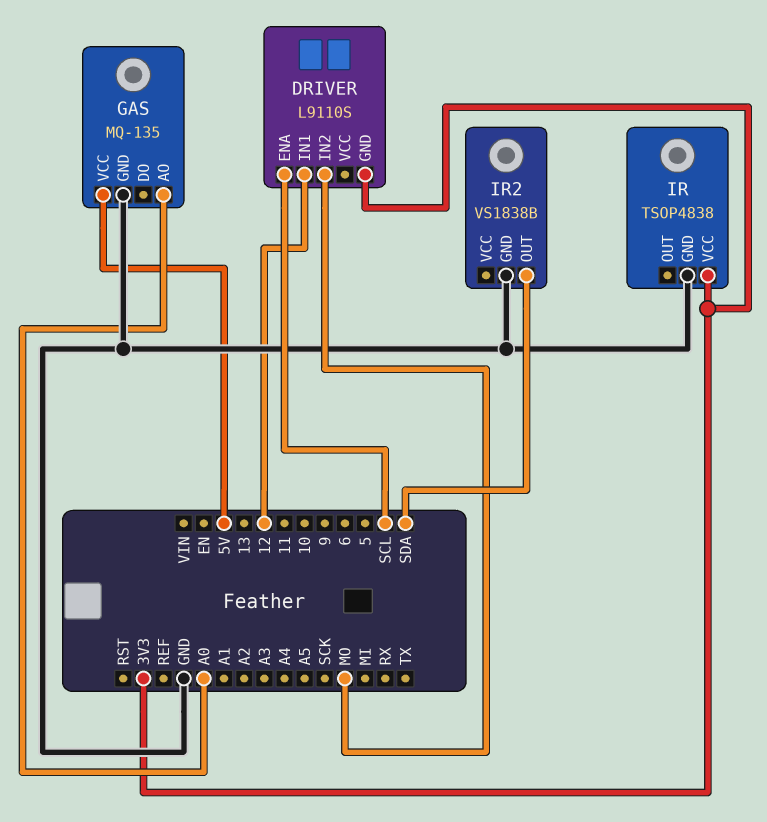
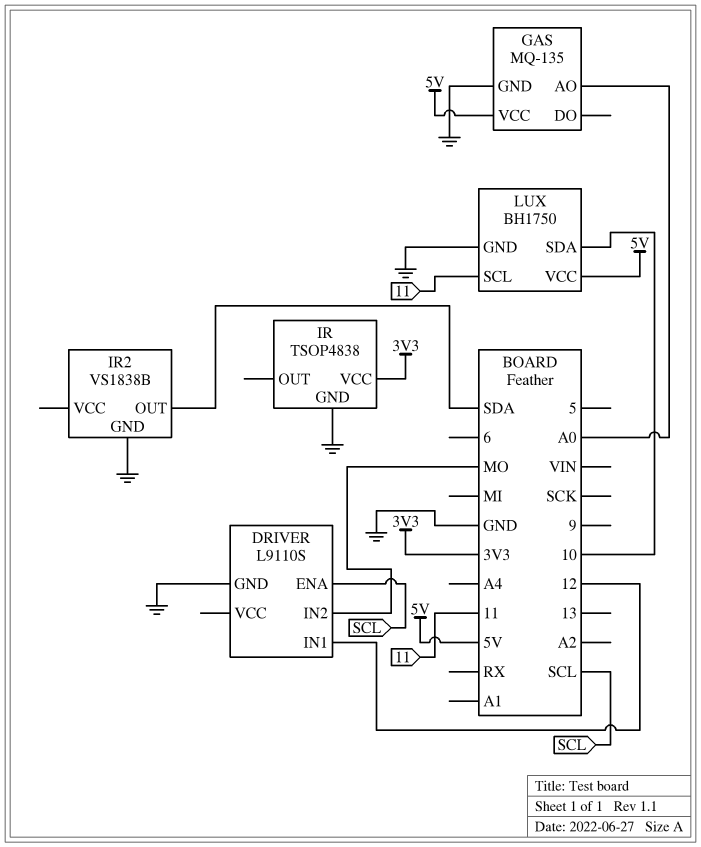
DRIVER pin GND: 3V3 -> GND
LUX: none -> BH1750
LUX pin GND: none -> GND
LUX pin SCL: none -> 11
LUX pin SDA: none -> 10
LUX pin VCC: none -> 5V

